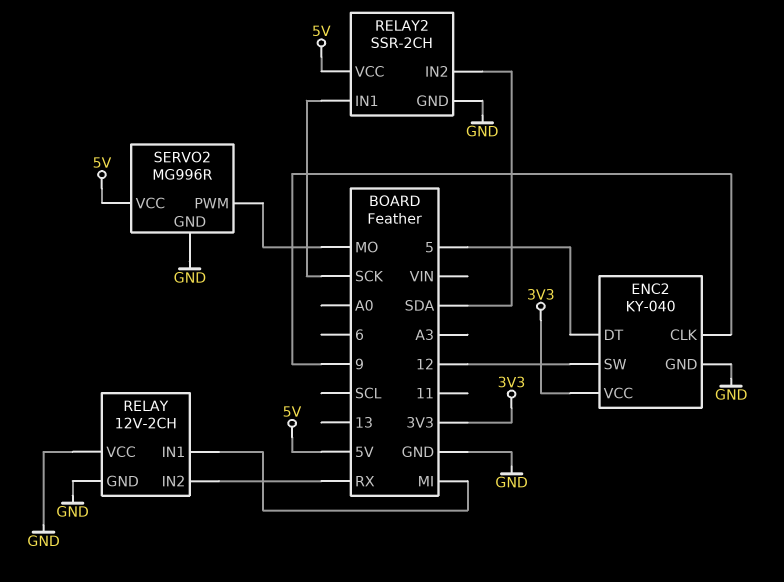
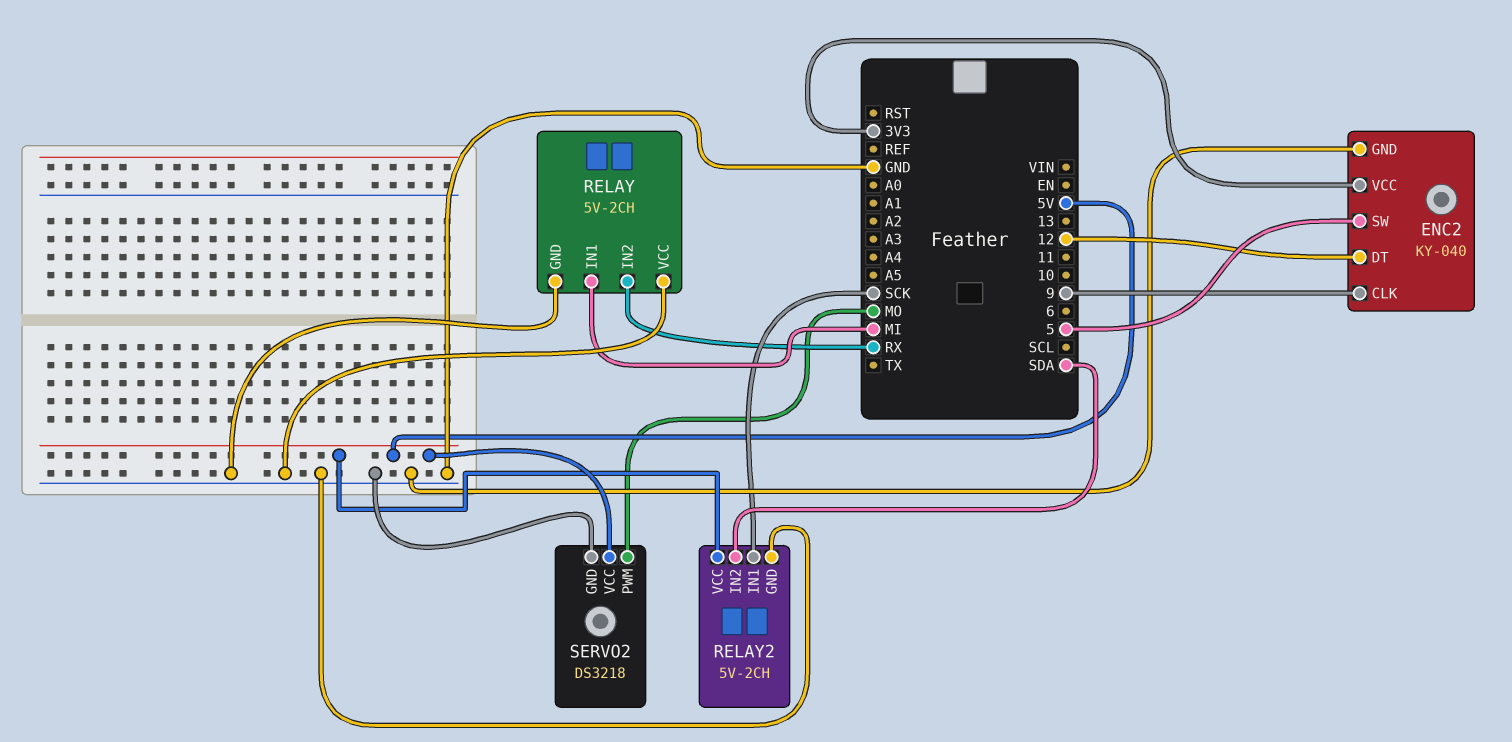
ENC2 pin DT: 5 -> 12
ENC2 pin SW: 12 -> 5
RELAY: 12V-2CH -> 5V-2CH
RELAY2: SSR-2CH -> 5V-2CH
SERVO2: MG996R -> DS3218

